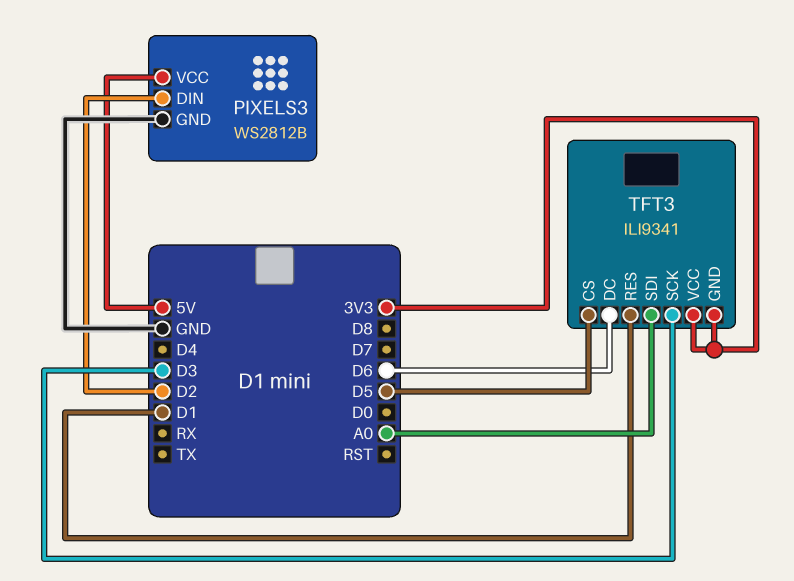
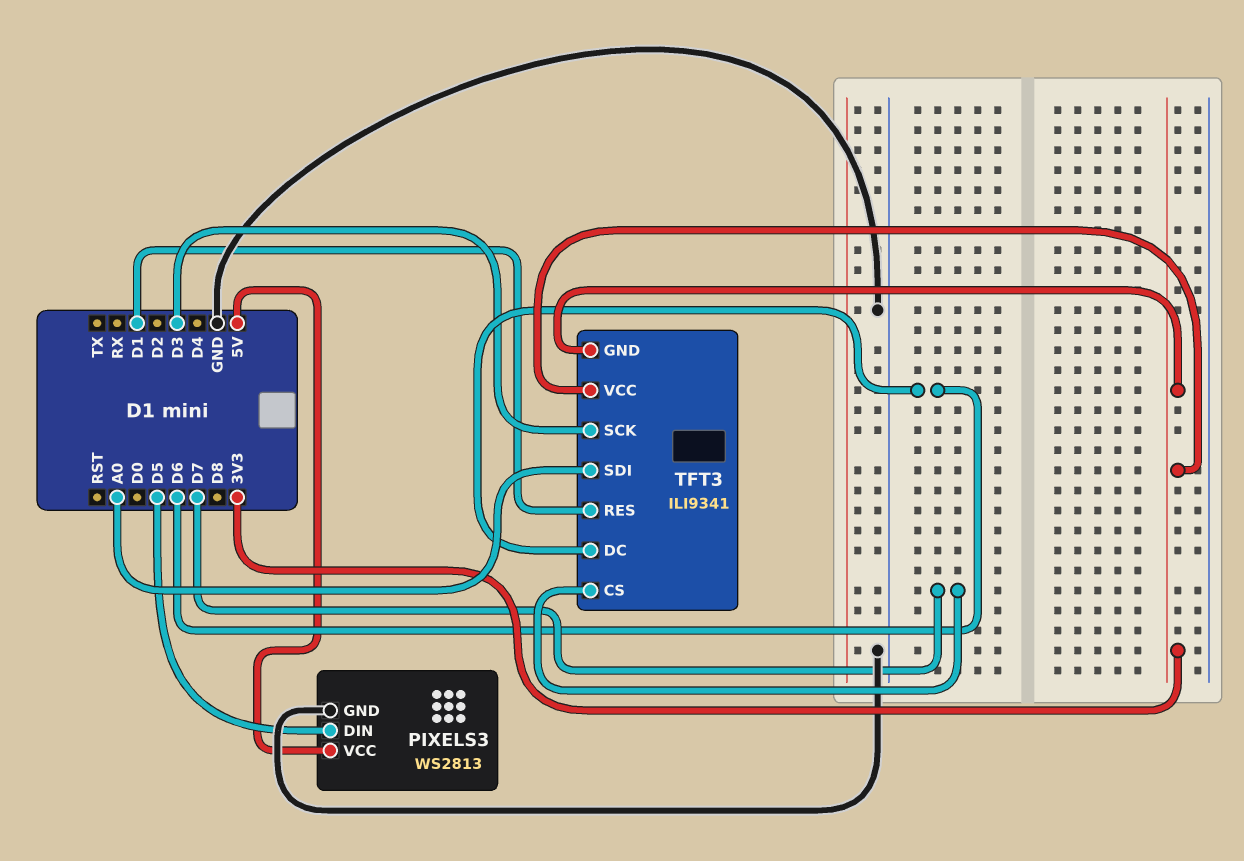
PIXELS3: WS2812B -> WS2813
PIXELS3 pin DIN: D2 -> D5
TFT3 pin CS: D5 -> D7

